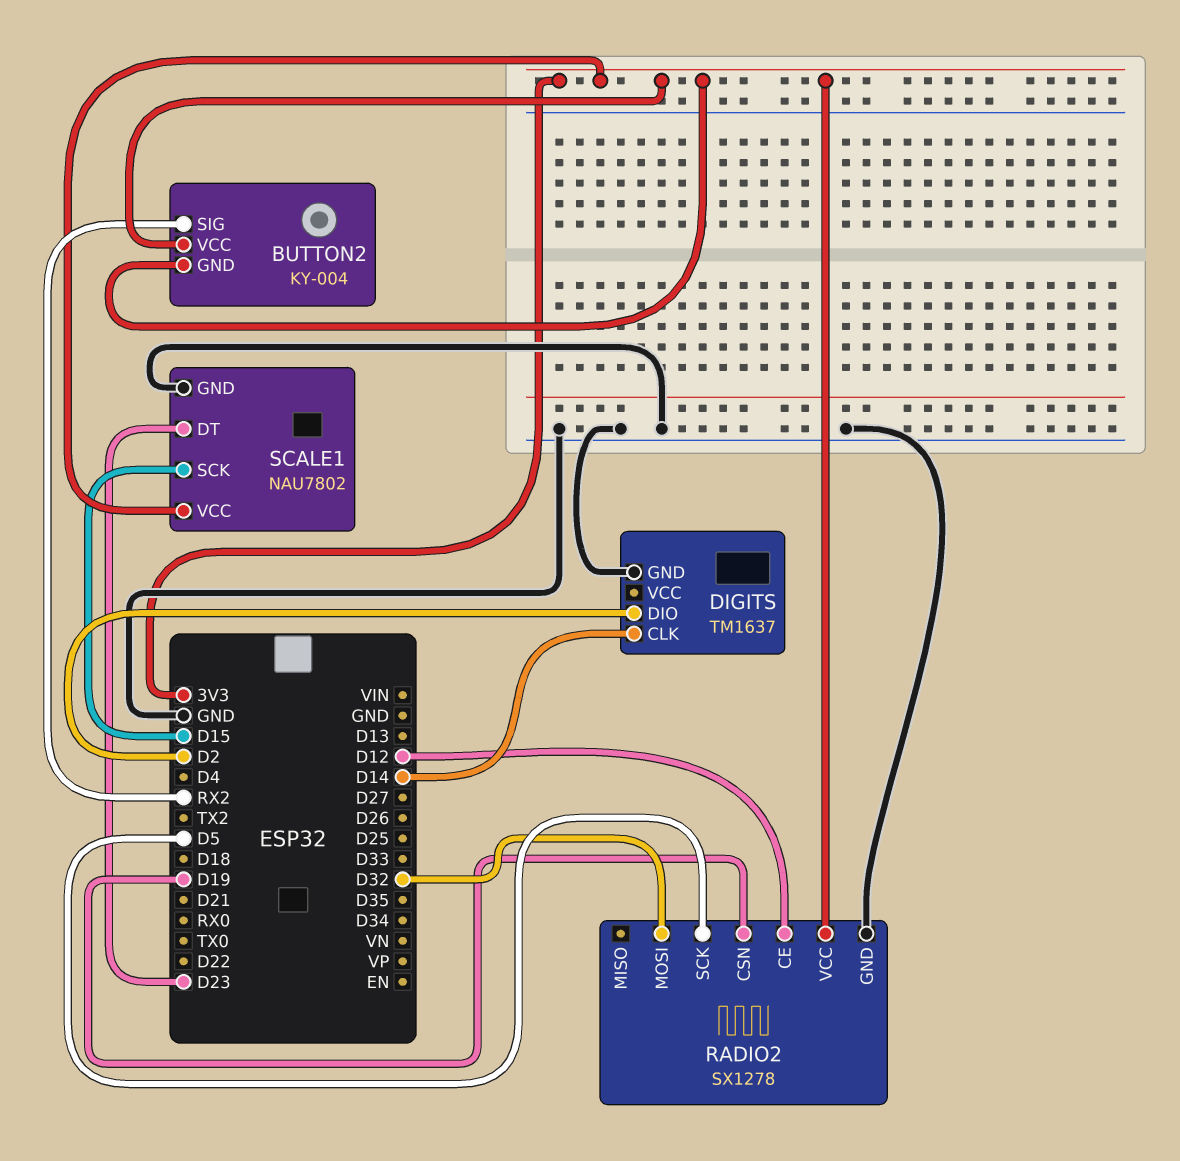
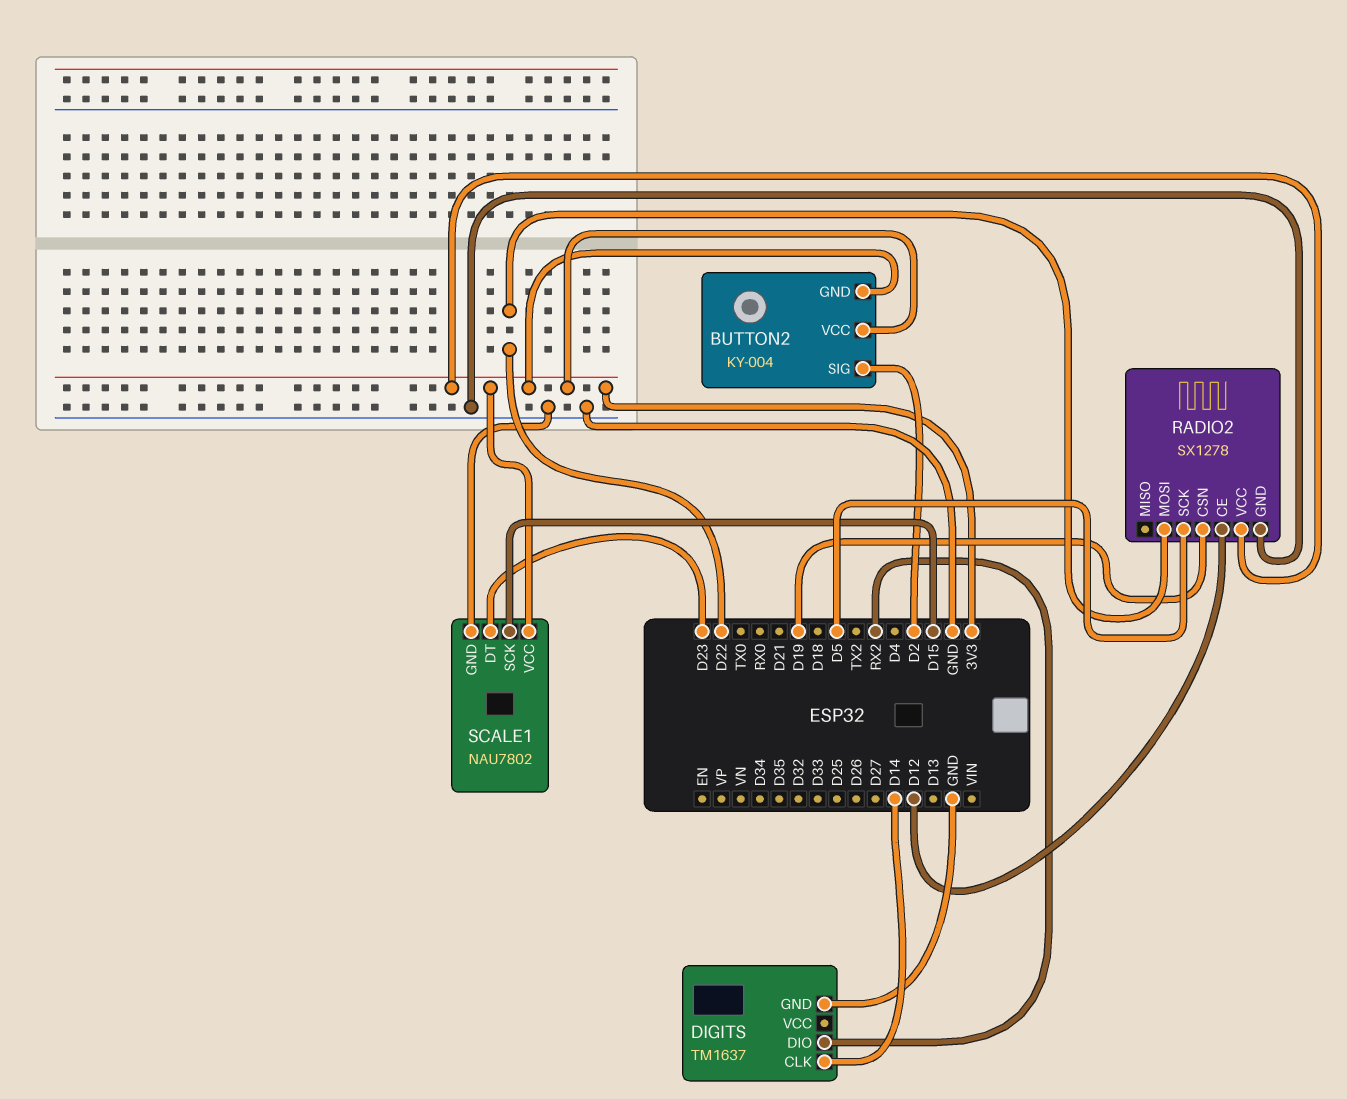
BUTTON2 pin SIG: RX2 -> D2
DIGITS pin DIO: D2 -> RX2
RADIO2 pin MOSI: D32 -> D22

